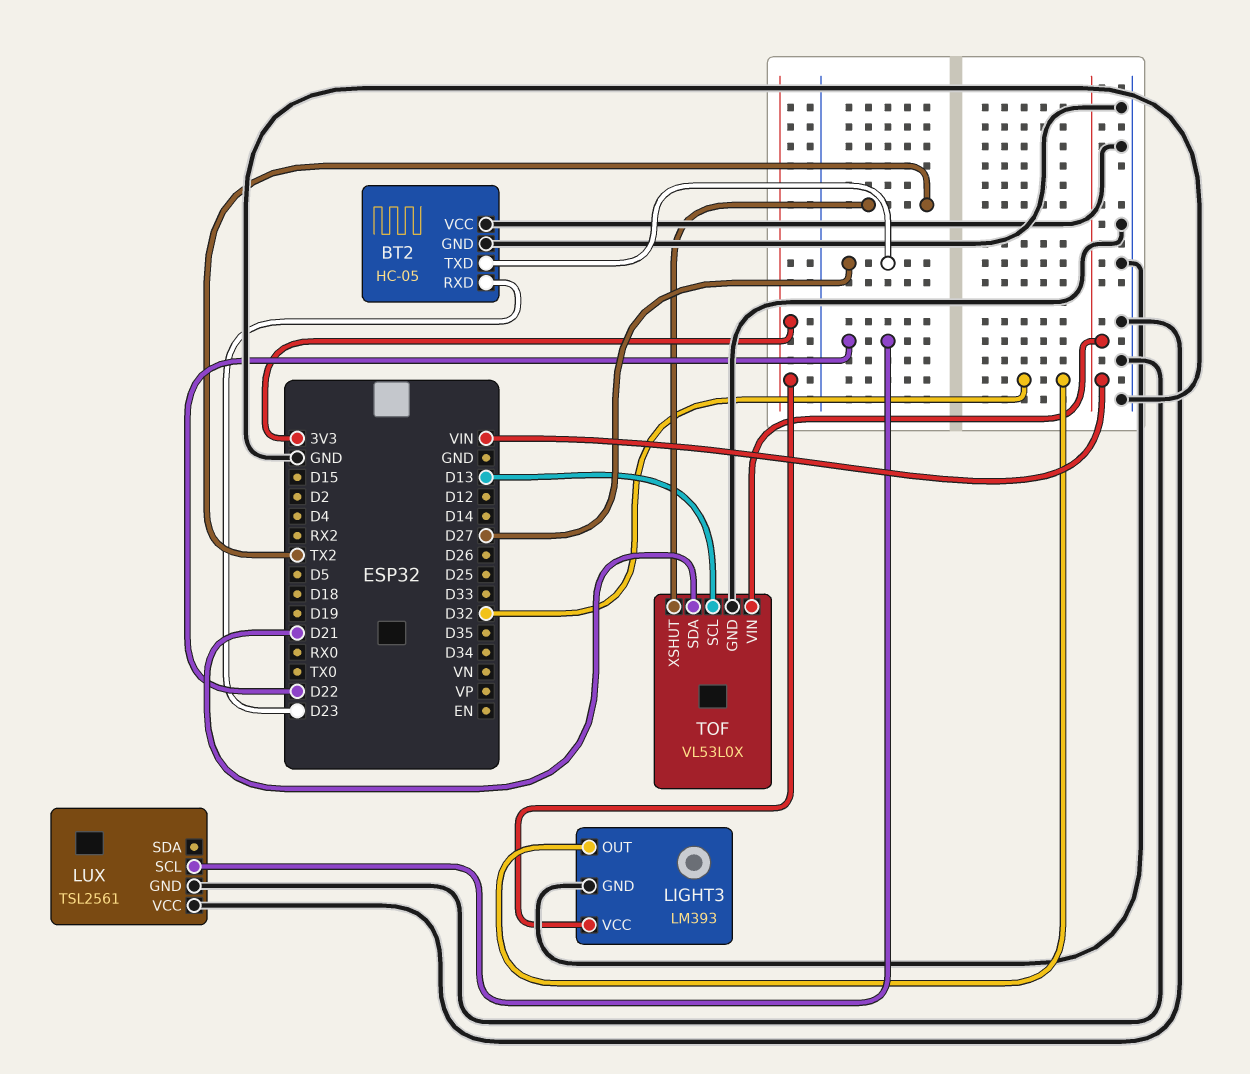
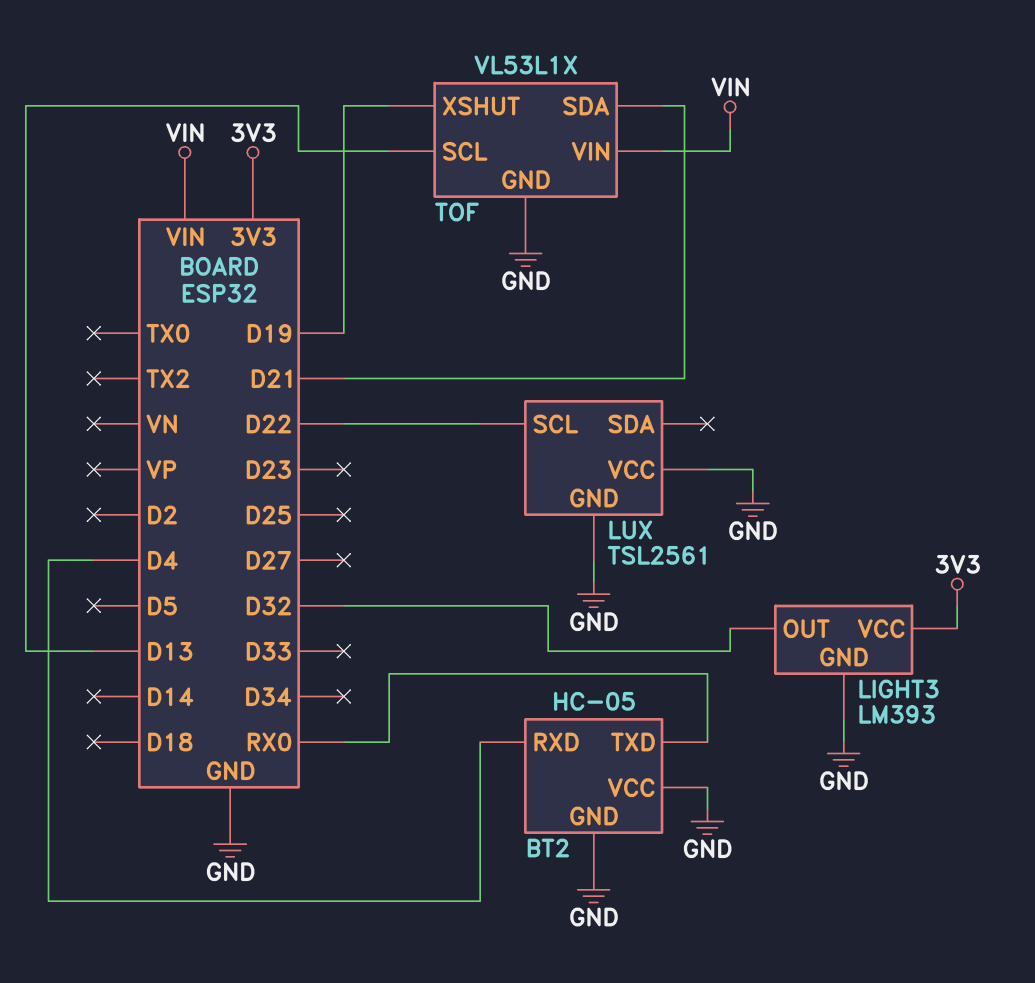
BT2 pin RXD: D23 -> D4
BT2 pin TXD: D27 -> RX0
TOF: VL53L0X -> VL53L1X
TOF pin XSHUT: TX2 -> D19

